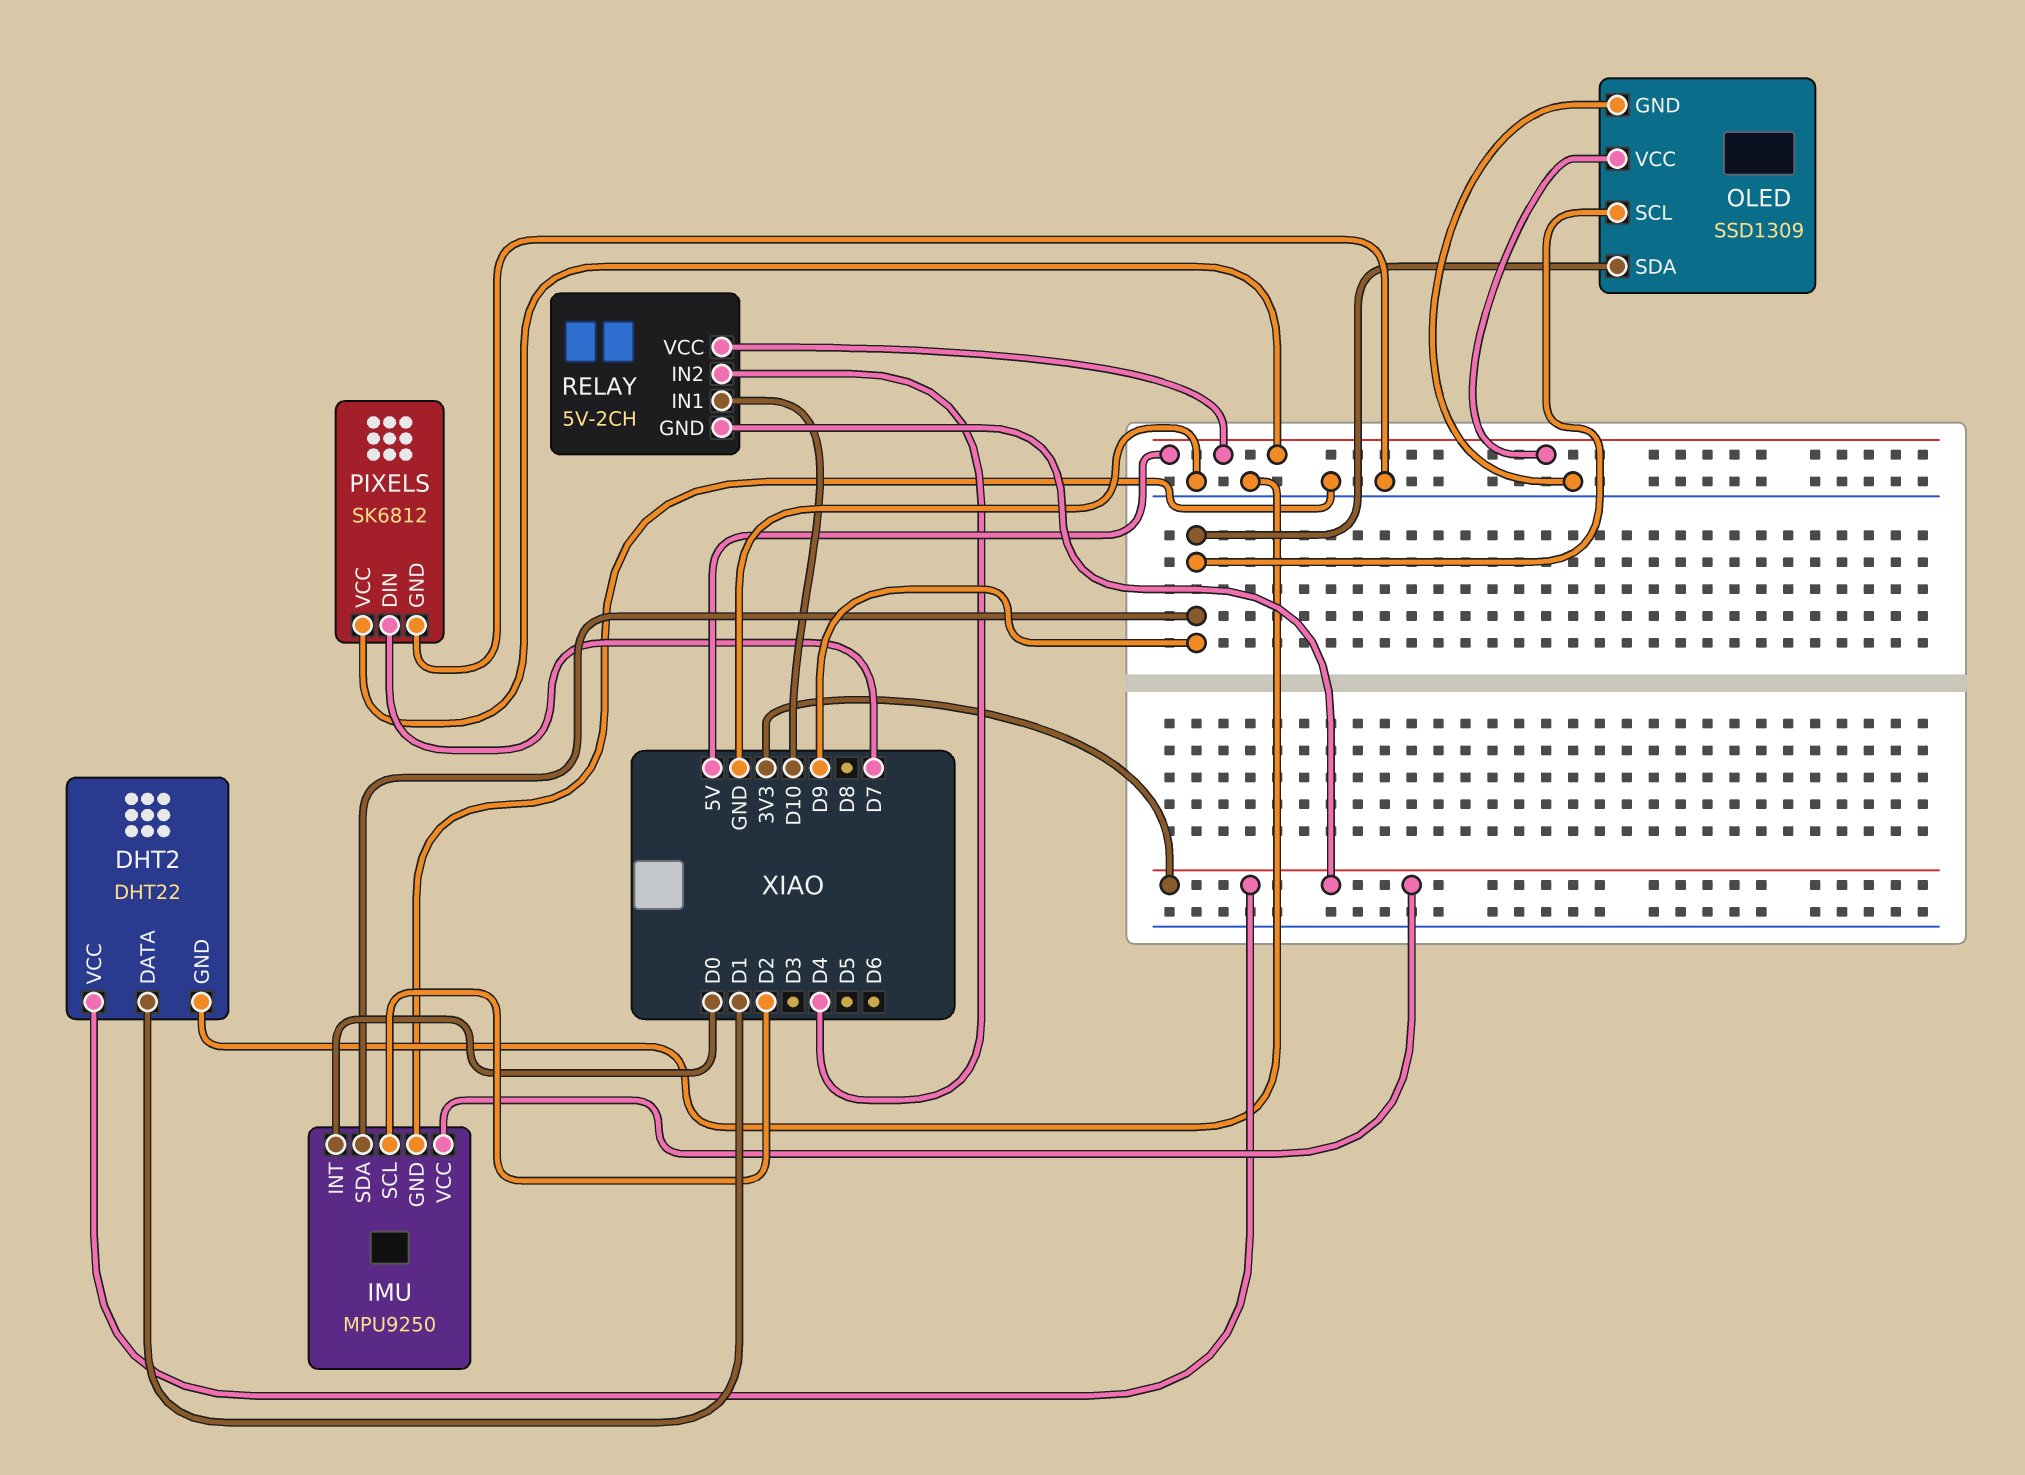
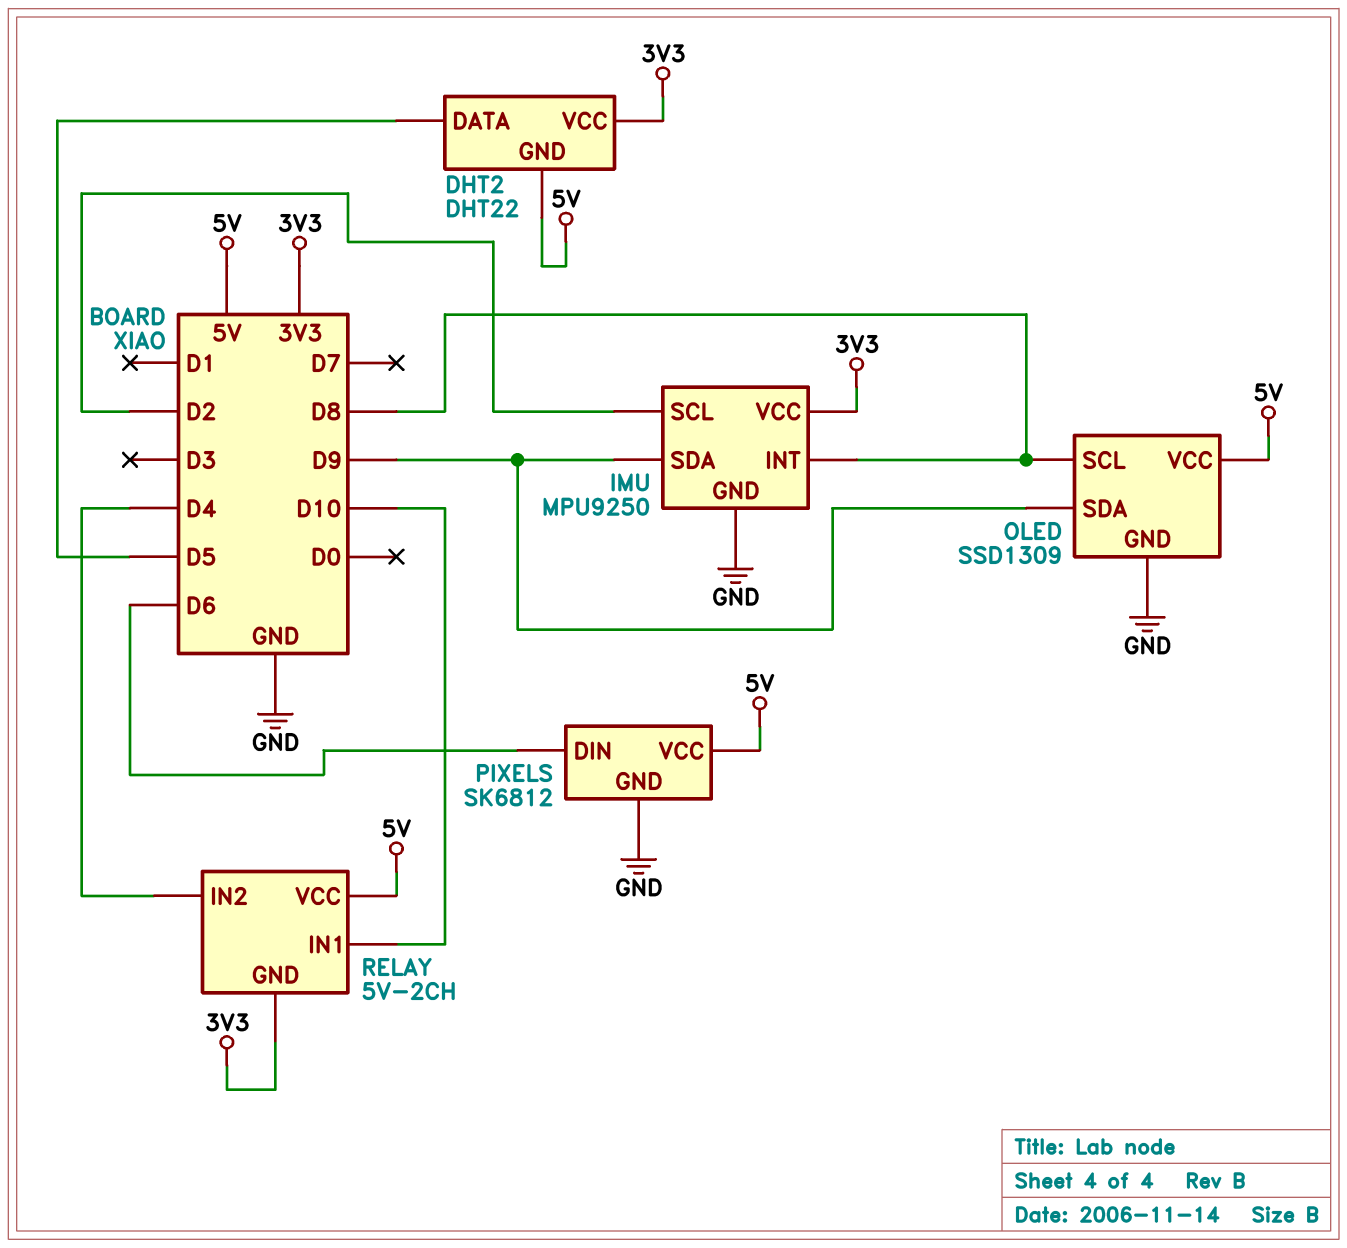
DHT2 pin DATA: D1 -> D5
DHT2 pin GND: GND -> 5V
IMU pin INT: D0 -> D8
OLED pin SCL: D9 -> D8
PIXELS pin DIN: D7 -> D6

